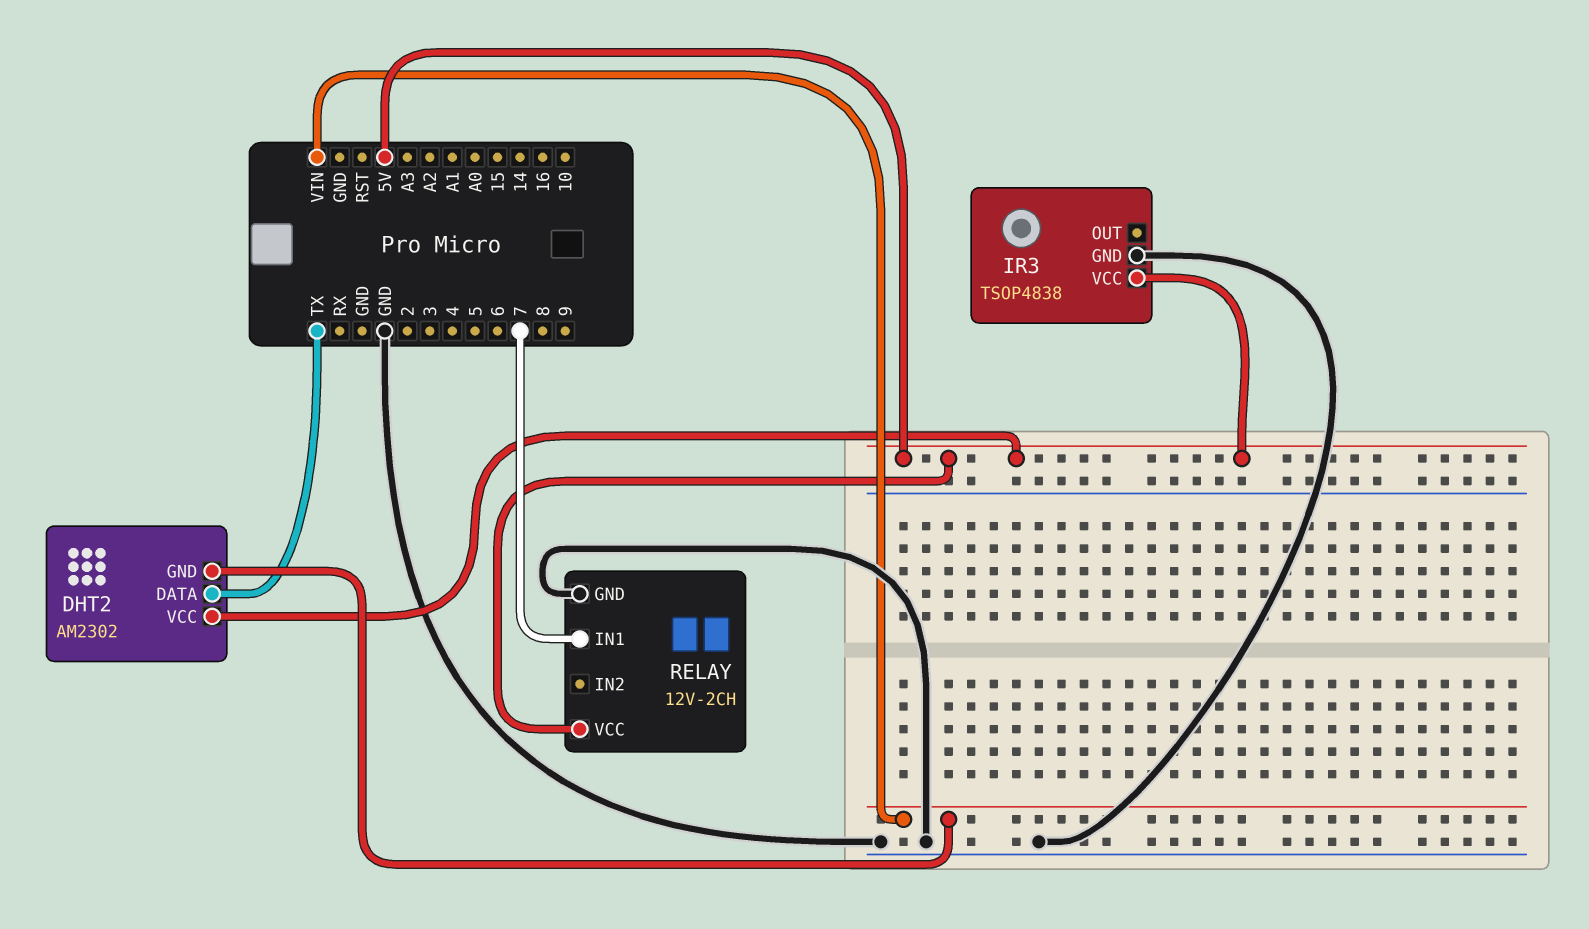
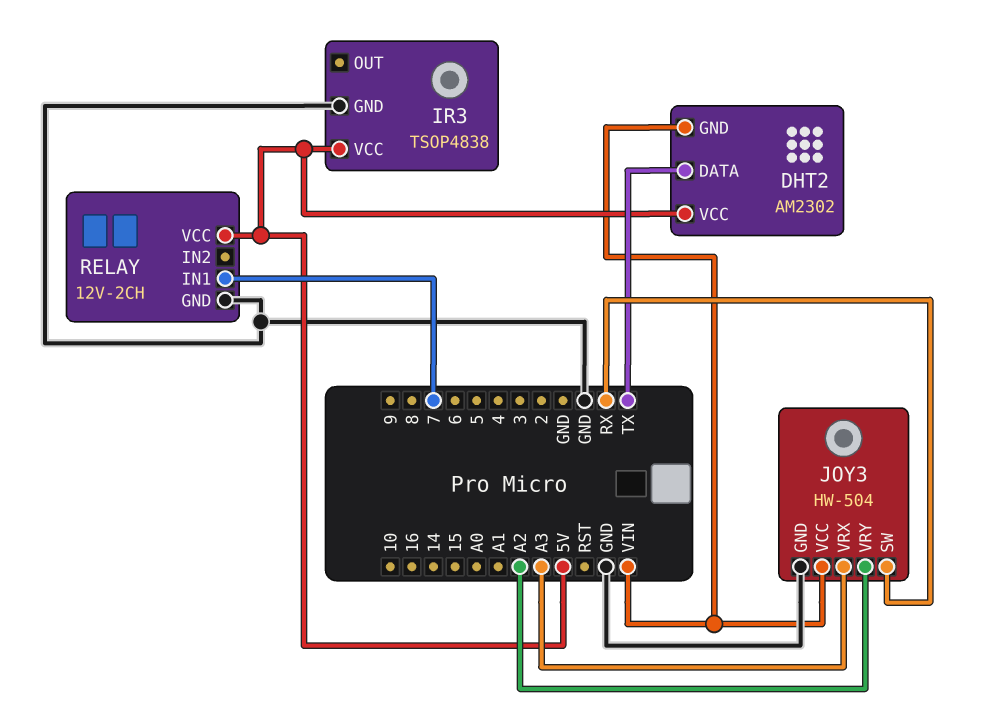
JOY3: none -> HW-504
JOY3 pin GND: none -> GND
JOY3 pin SW: none -> RX
JOY3 pin VCC: none -> VIN
JOY3 pin VRX: none -> A3
JOY3 pin VRY: none -> A2

